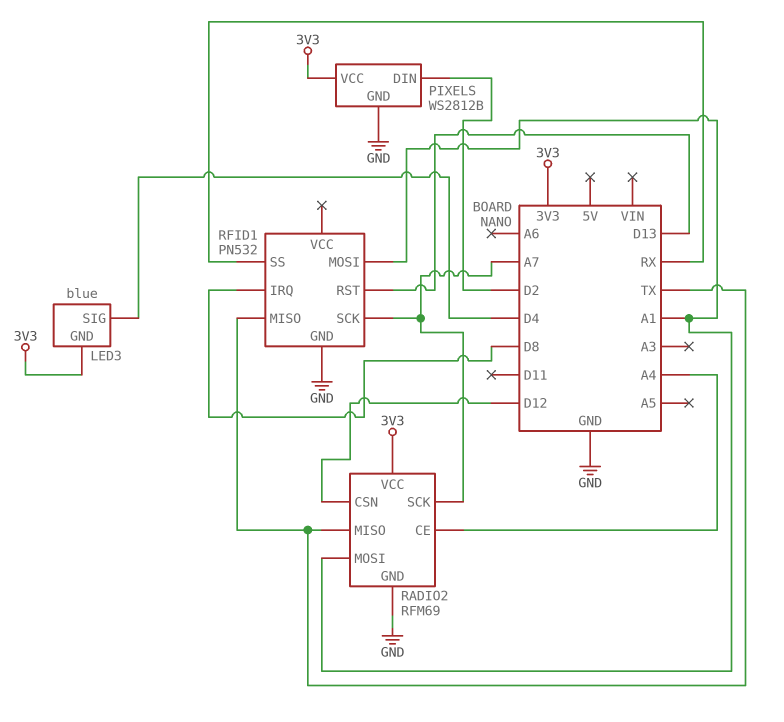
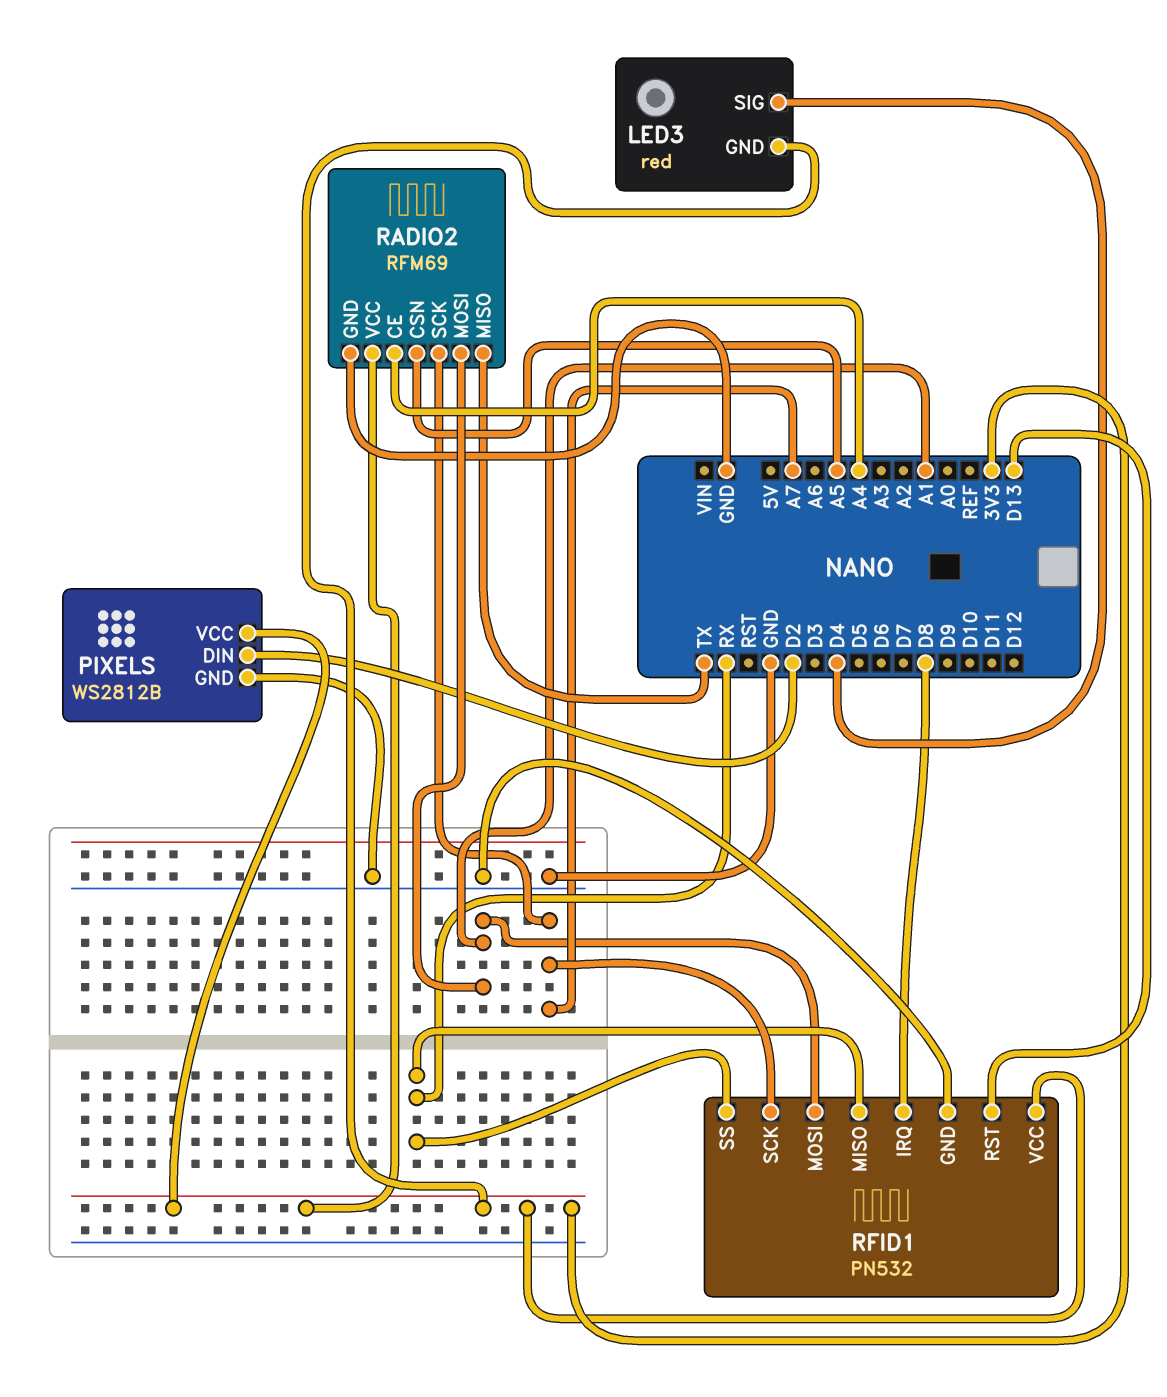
LED3: blue -> red
RADIO2 pin CSN: D12 -> A5
RFID1 pin MISO: TX -> RX
RFID1 pin VCC: none -> 3V3

